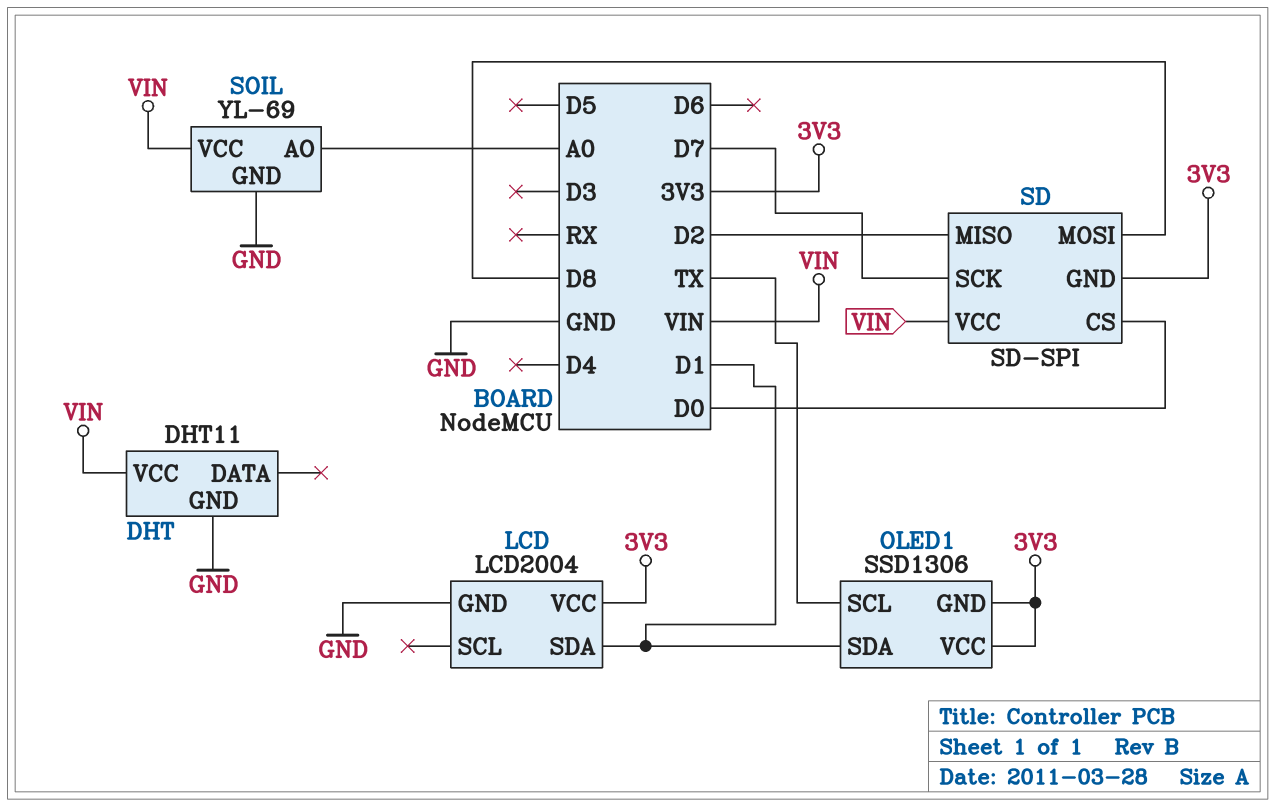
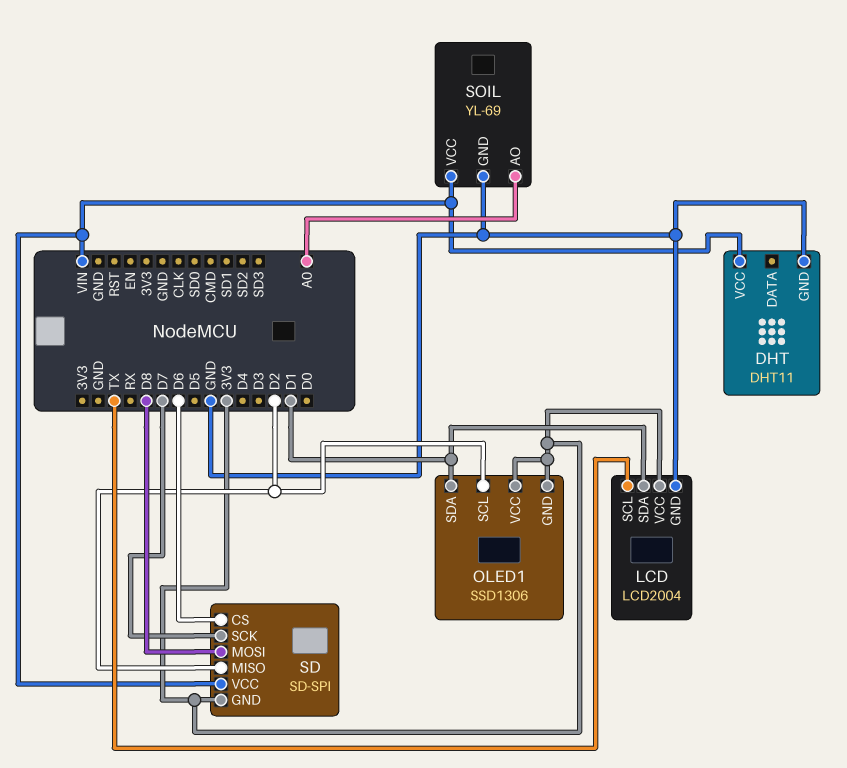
LCD pin SCL: none -> TX
OLED1 pin SCL: TX -> D2
SD pin CS: D0 -> D6

